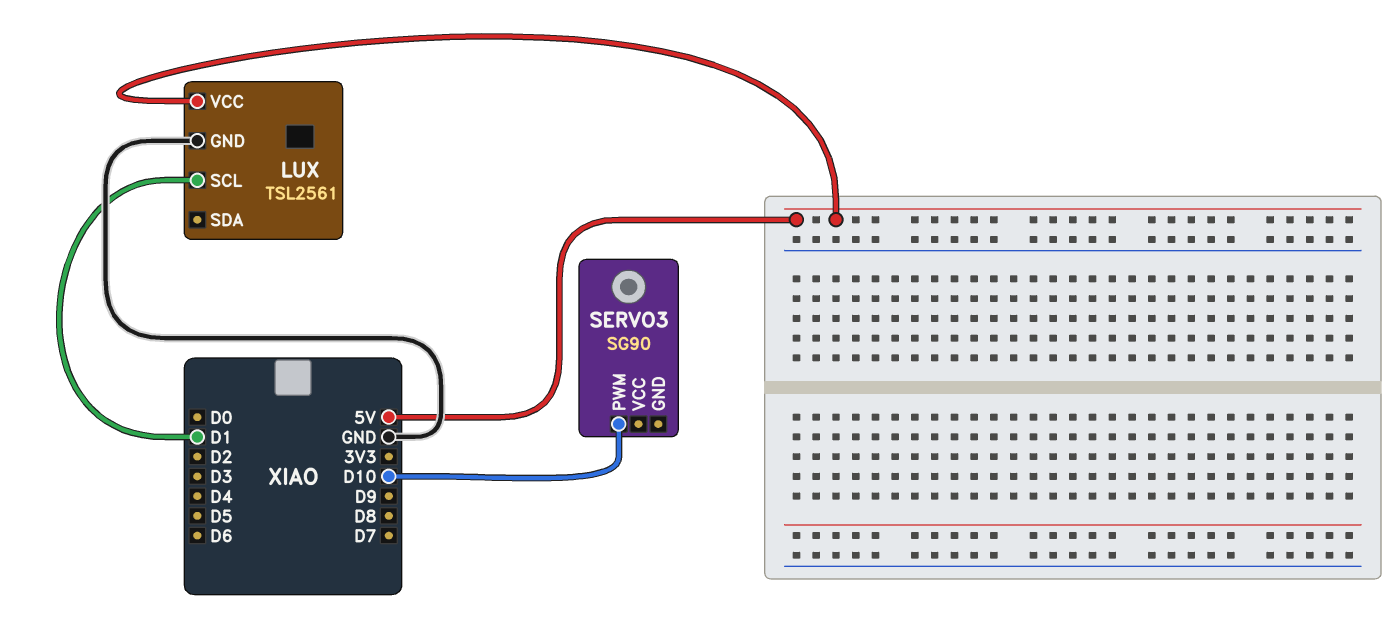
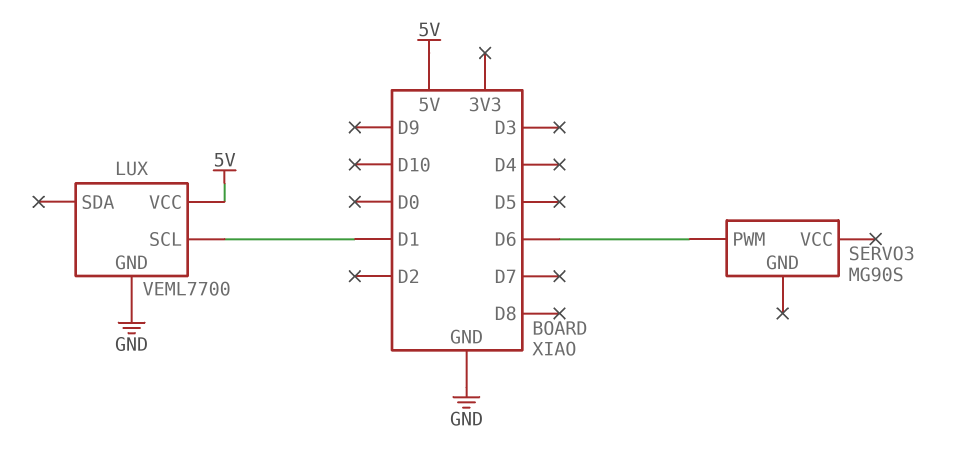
LUX: TSL2561 -> VEML7700
SERVO3: SG90 -> MG90S
SERVO3 pin PWM: D10 -> D6

